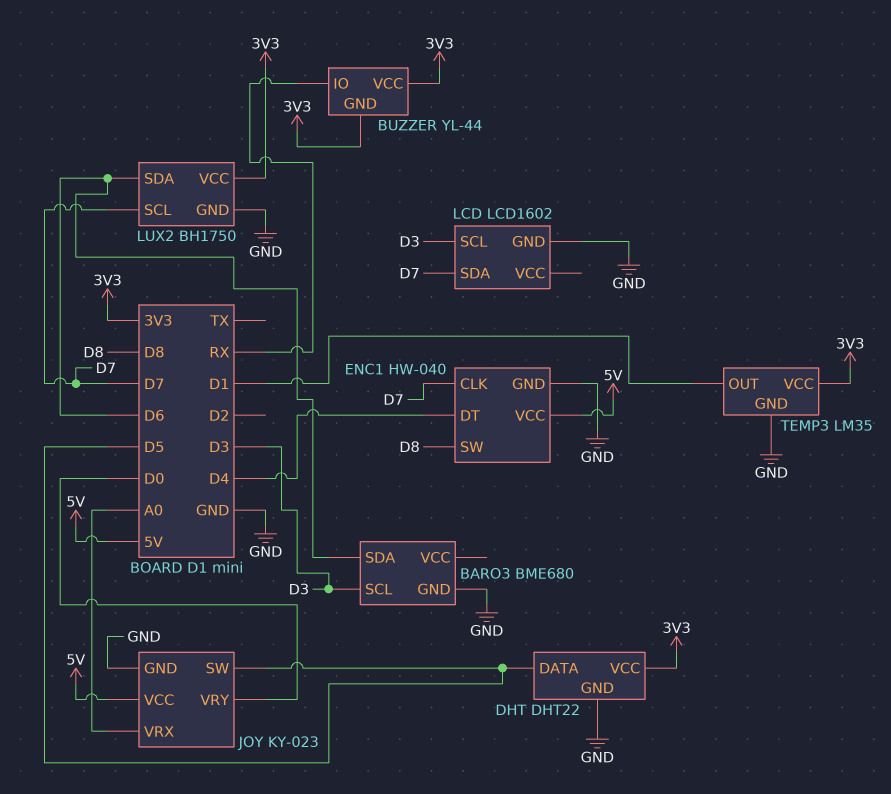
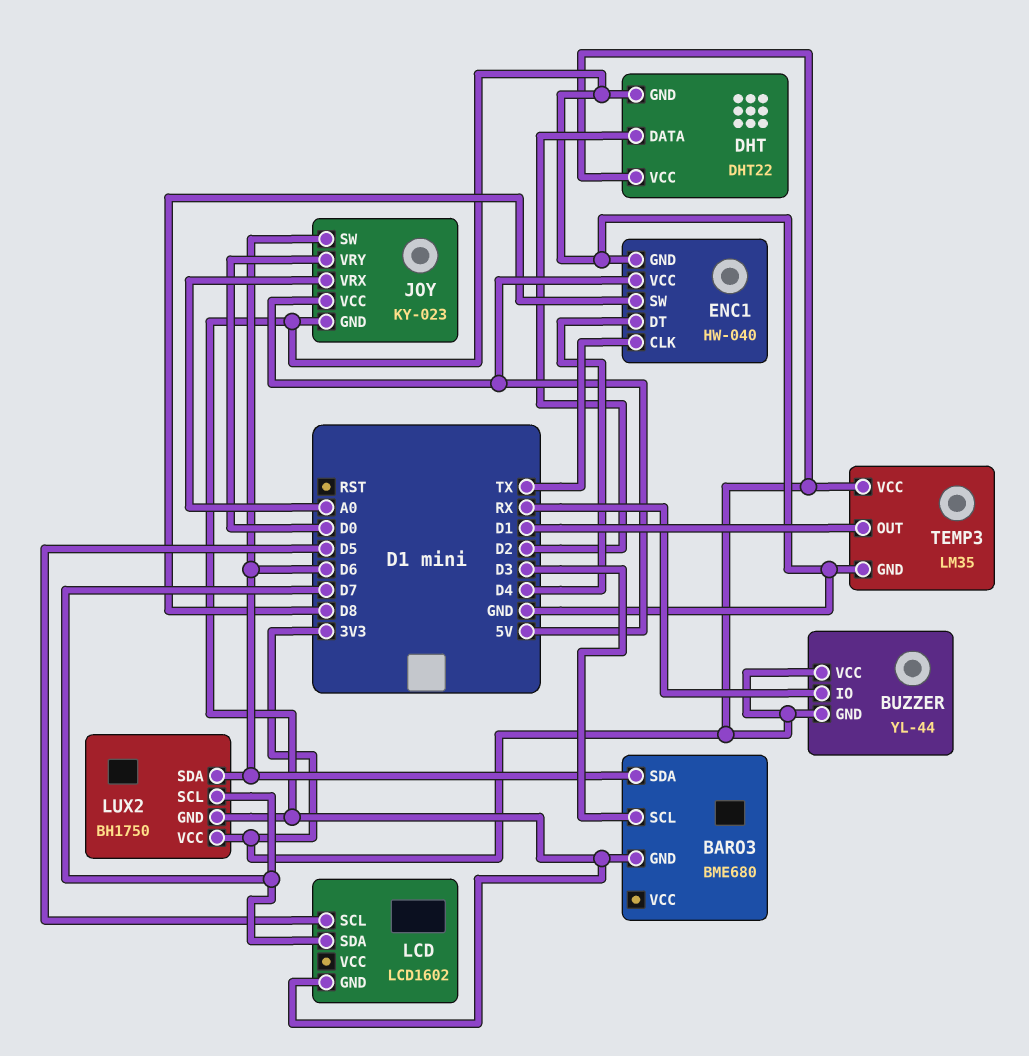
DHT pin DATA: D5 -> D2
ENC1 pin CLK: D7 -> TX
JOY pin SW: D5 -> D6
LCD pin SCL: D3 -> D5

